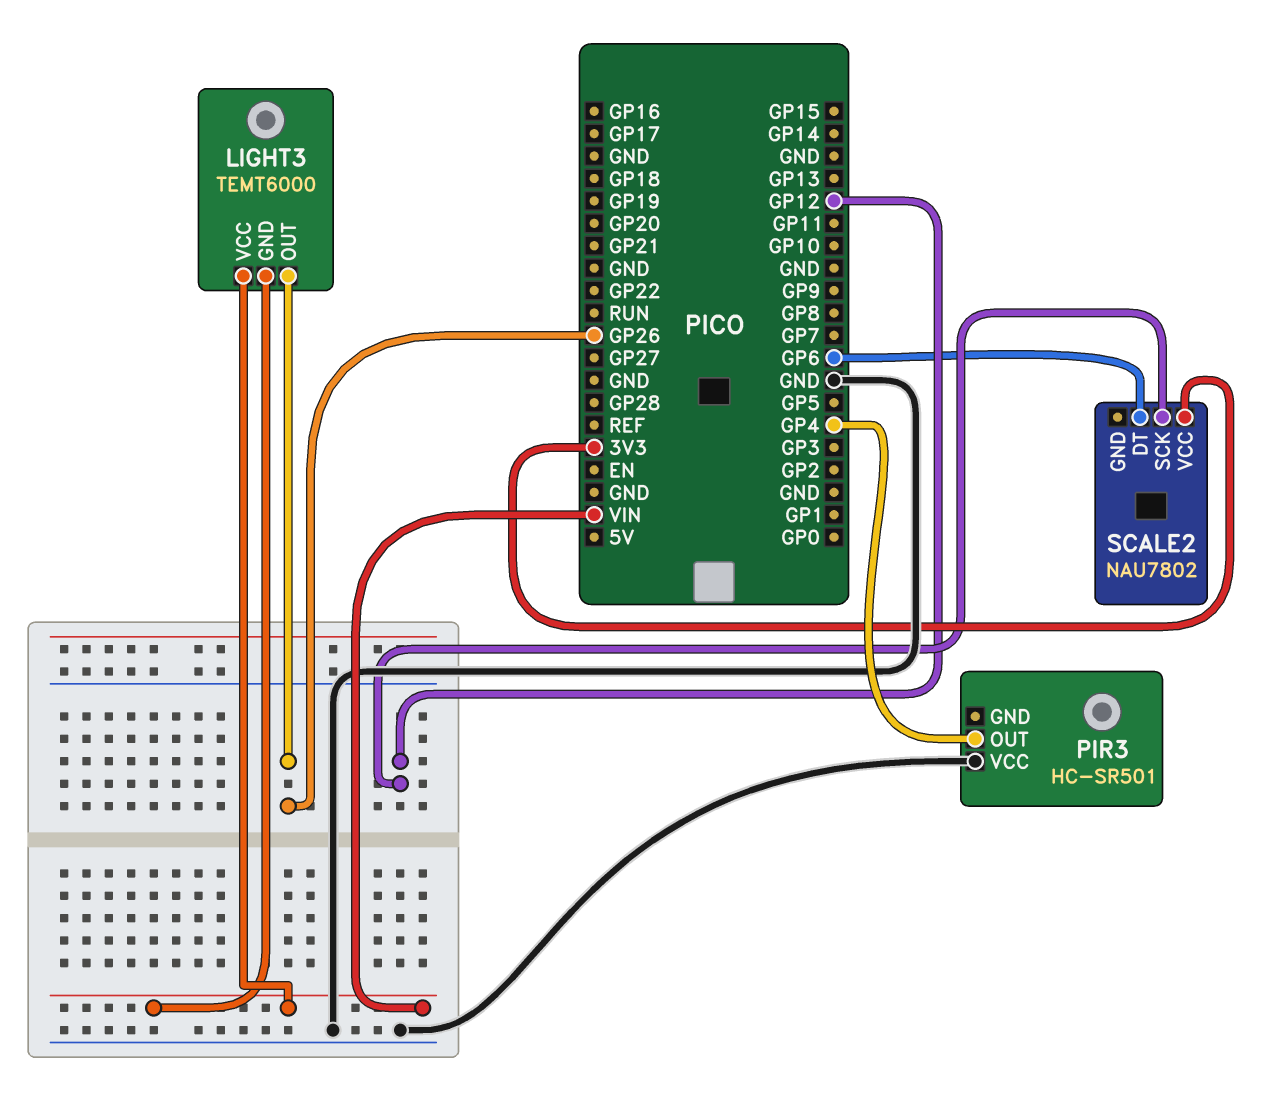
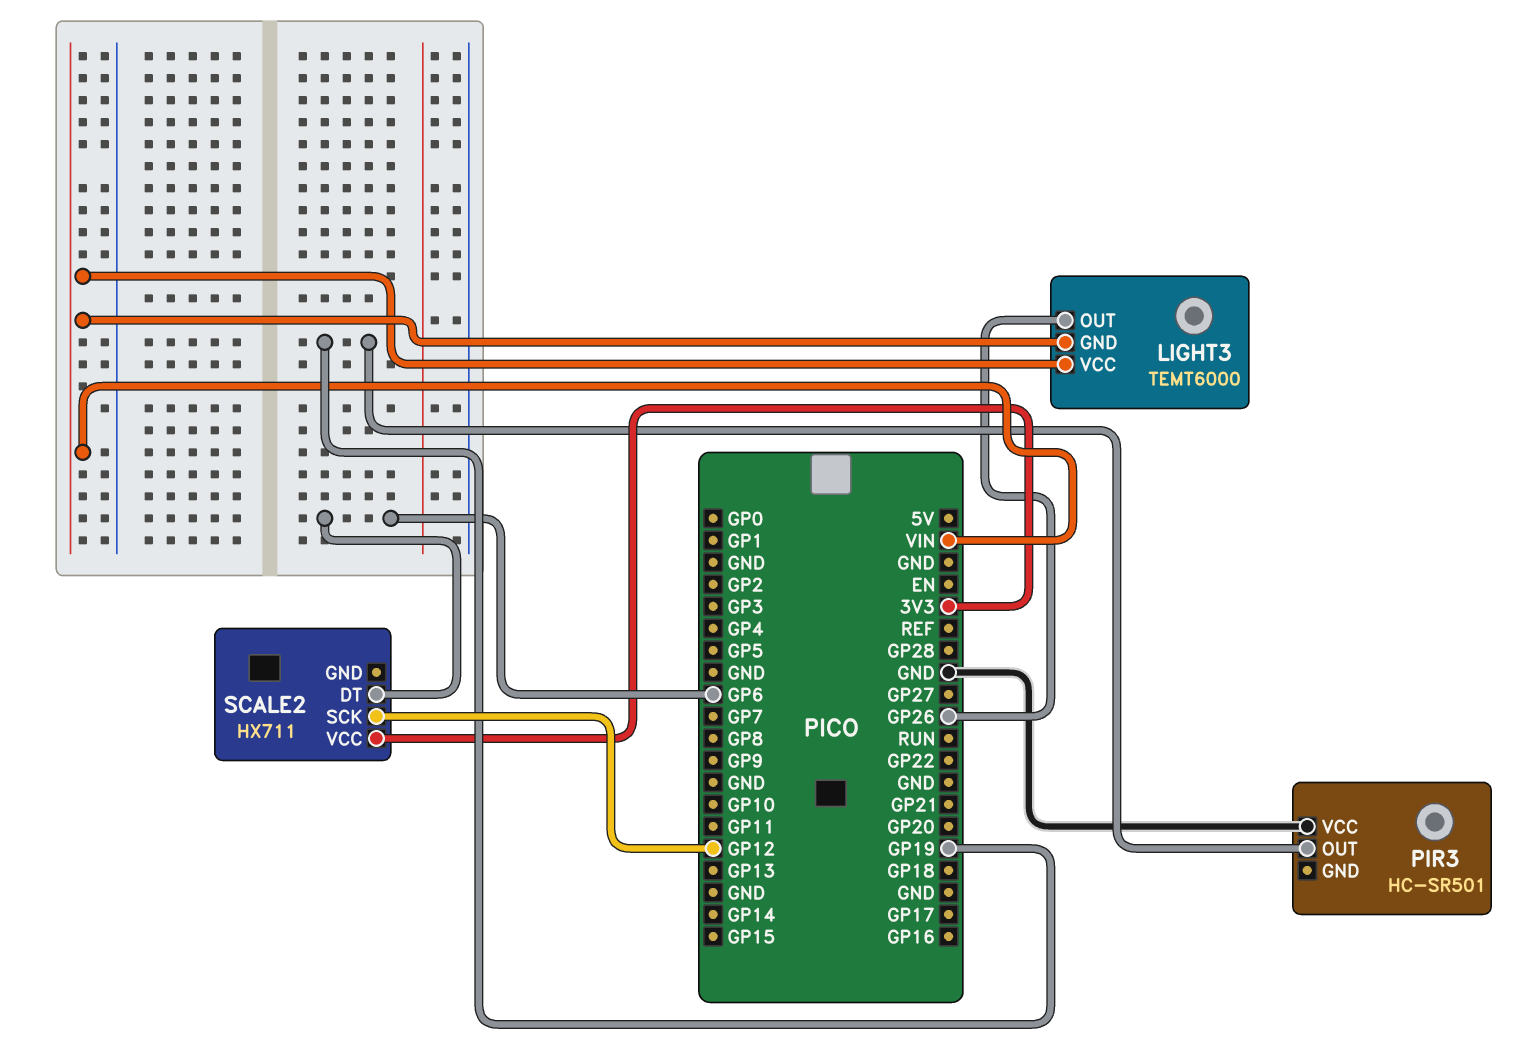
PIR3 pin OUT: GP4 -> GP19
SCALE2: NAU7802 -> HX711

